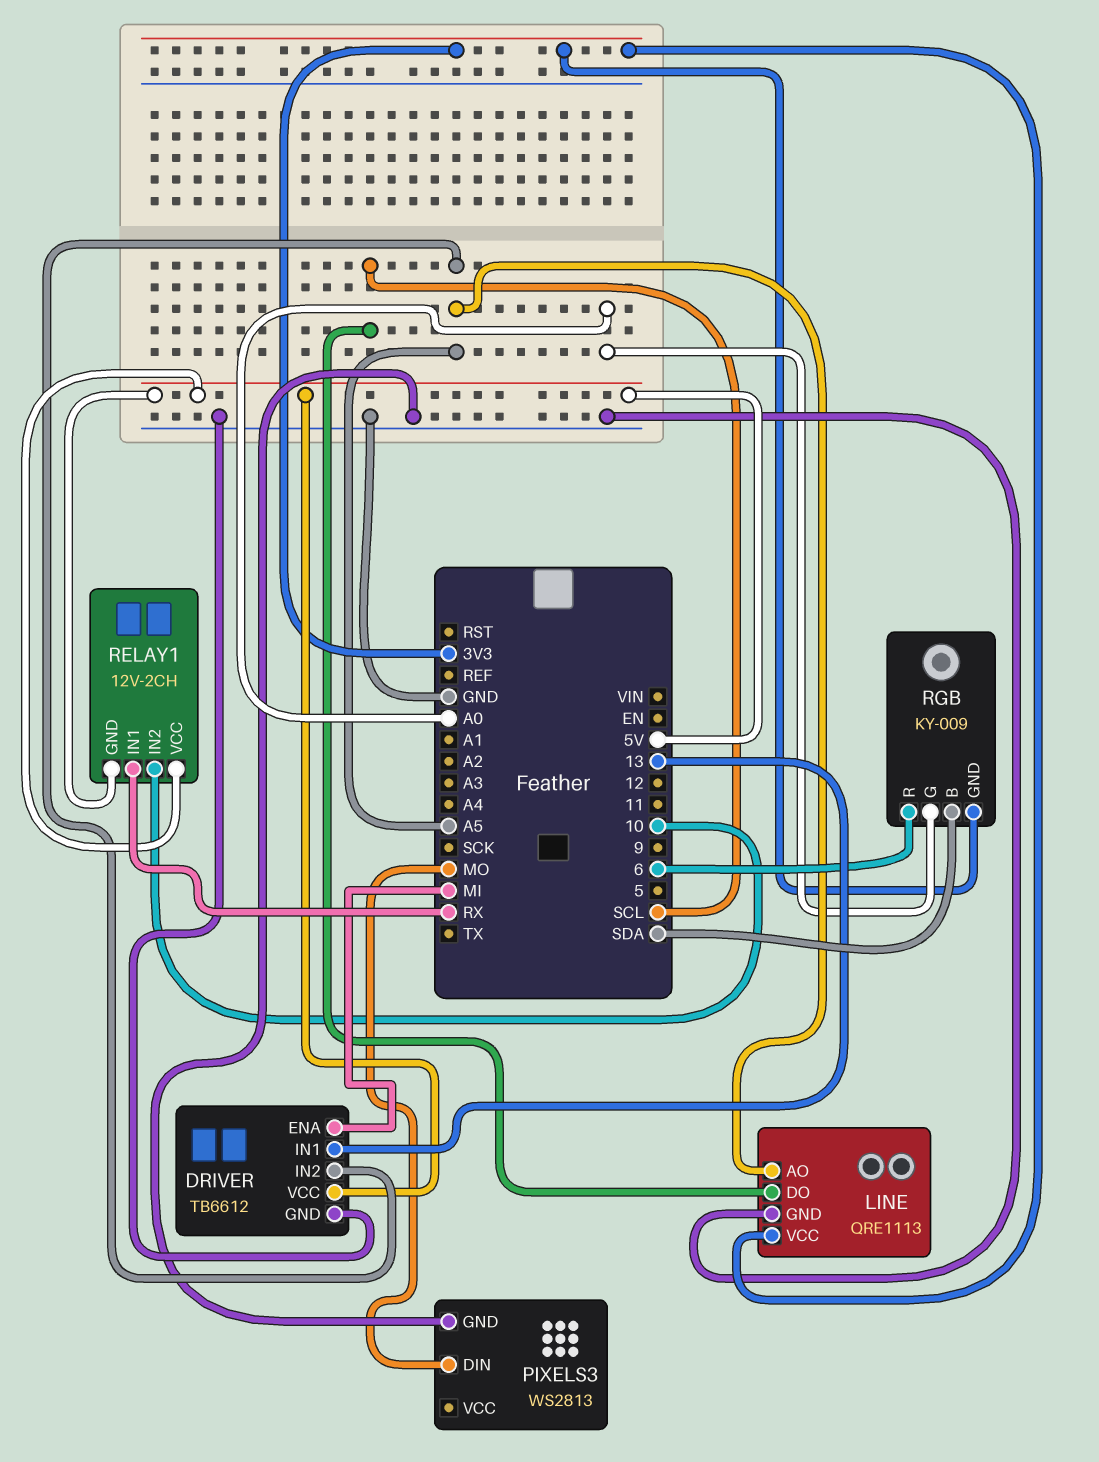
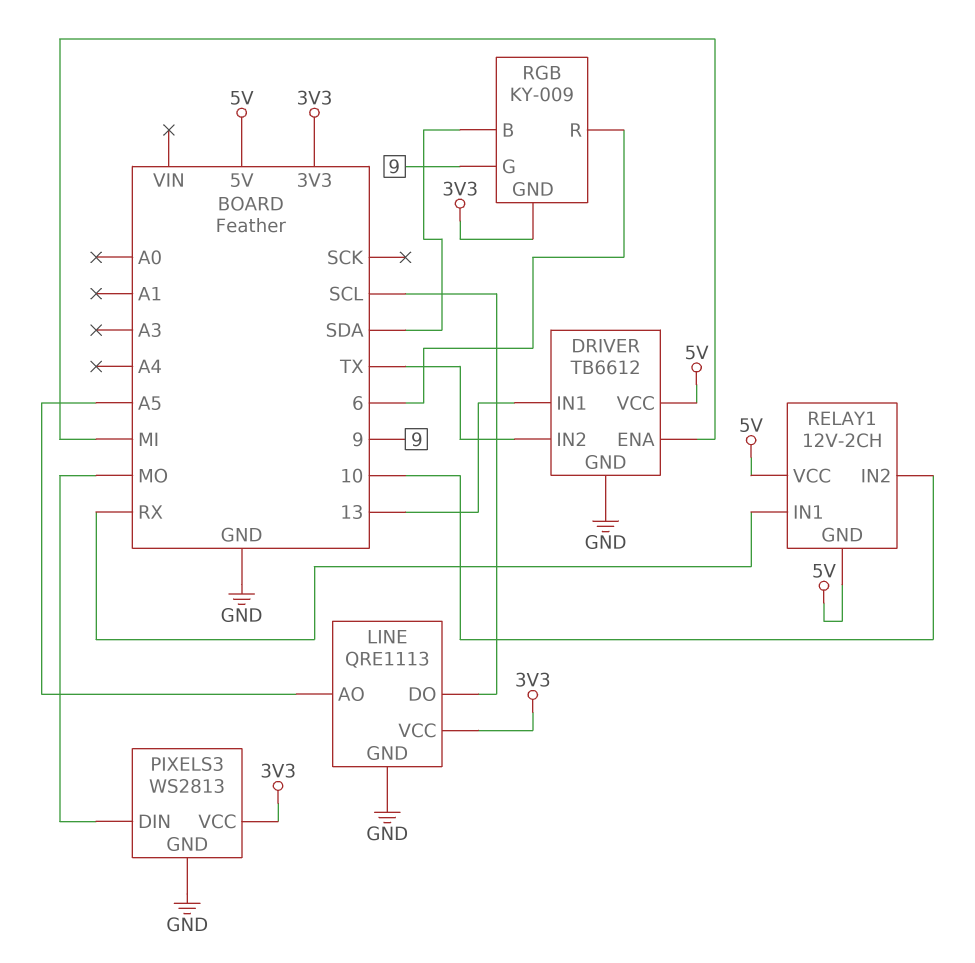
DRIVER pin IN2: A5 -> TX
PIXELS3 pin VCC: none -> 3V3
RGB pin G: A0 -> 9

